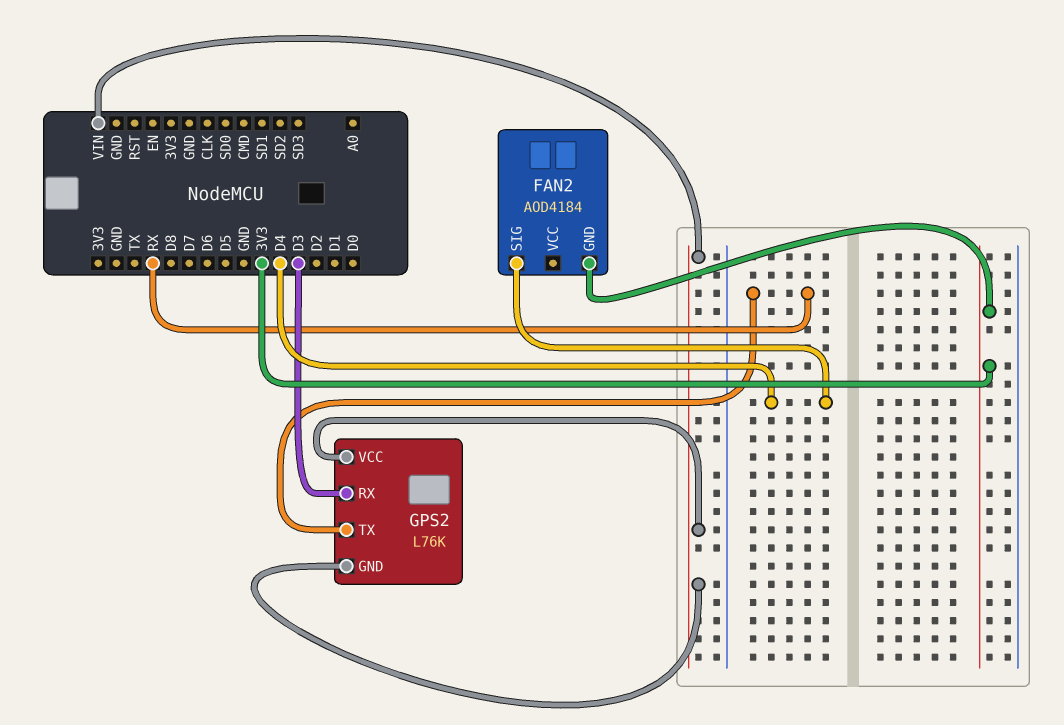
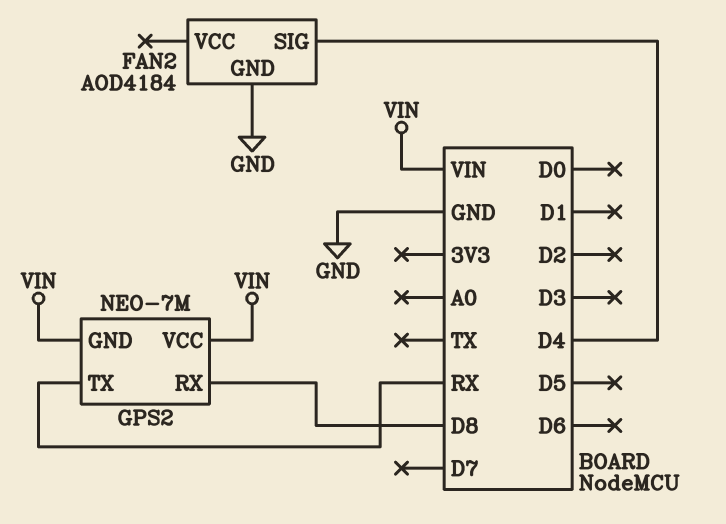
FAN2 pin GND: 3V3 -> GND
GPS2: L76K -> NEO-7M
GPS2 pin RX: D3 -> D8

